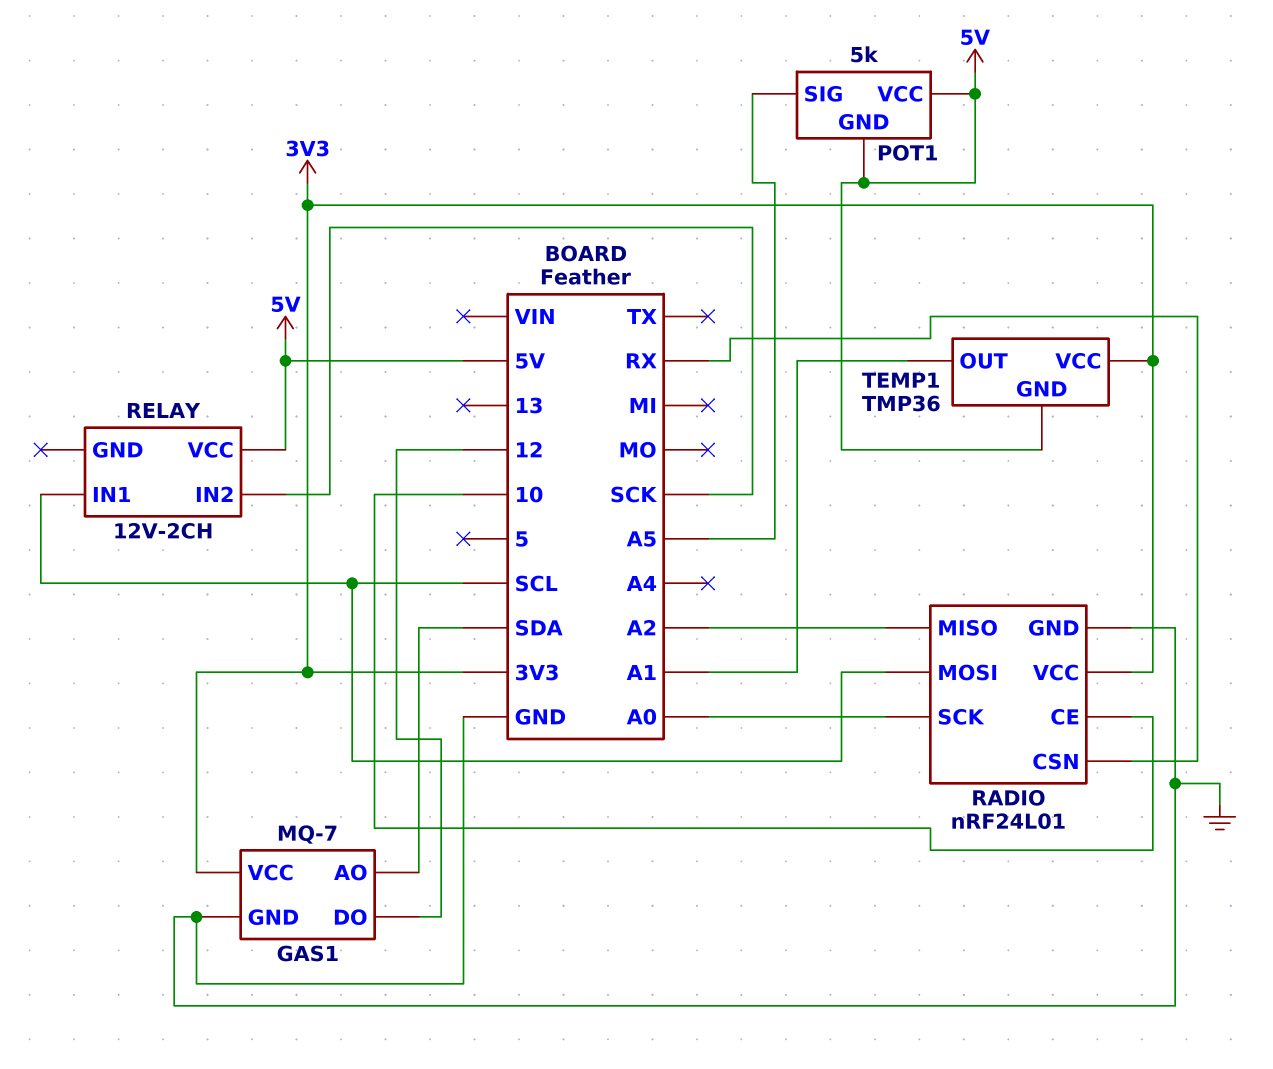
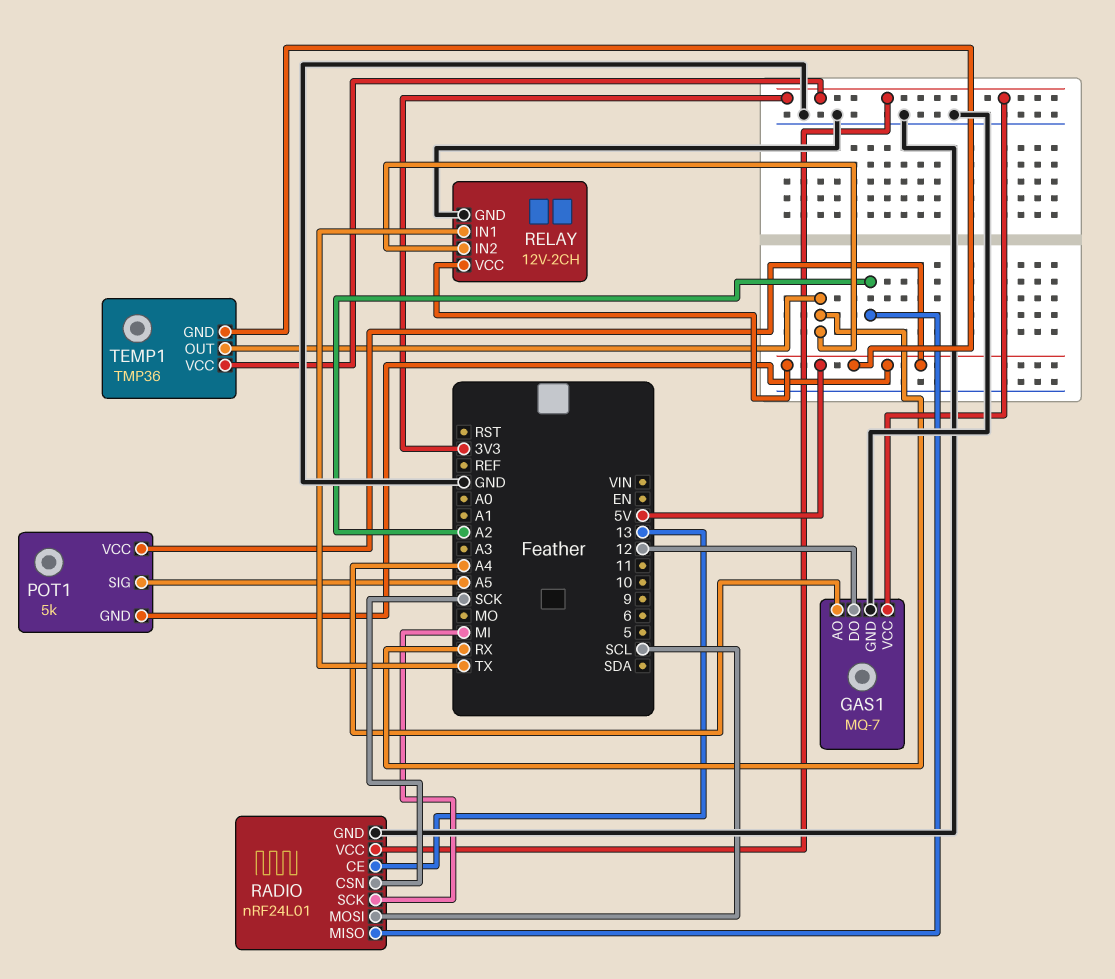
GAS1 pin AO: SDA -> A4
RADIO pin CE: 10 -> 13
RADIO pin CSN: RX -> SCK
RADIO pin SCK: A0 -> MI
RELAY pin GND: none -> GND
RELAY pin IN1: SCL -> TX
RELAY pin IN2: SCK -> RX
TEMP1 pin OUT: A1 -> RX

